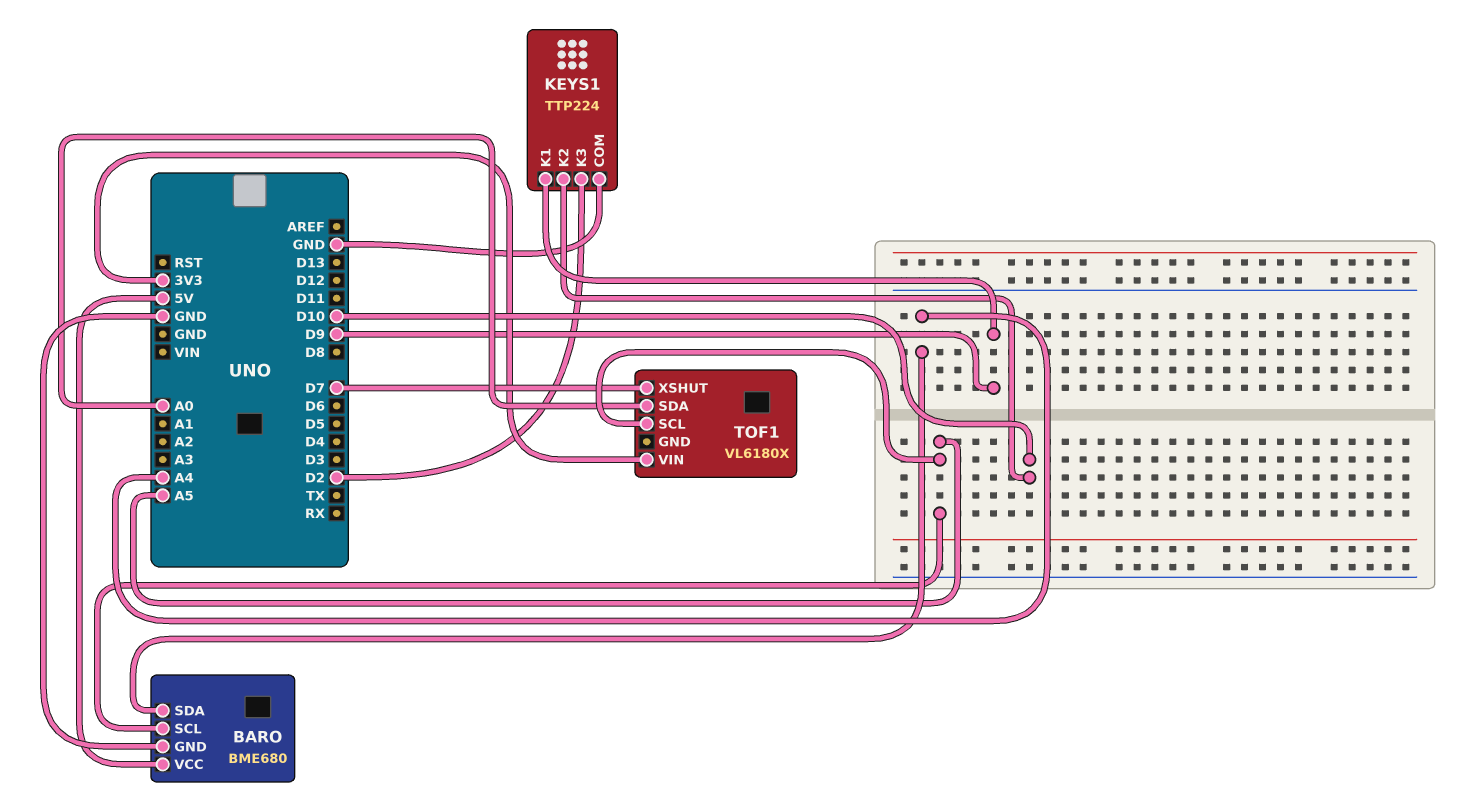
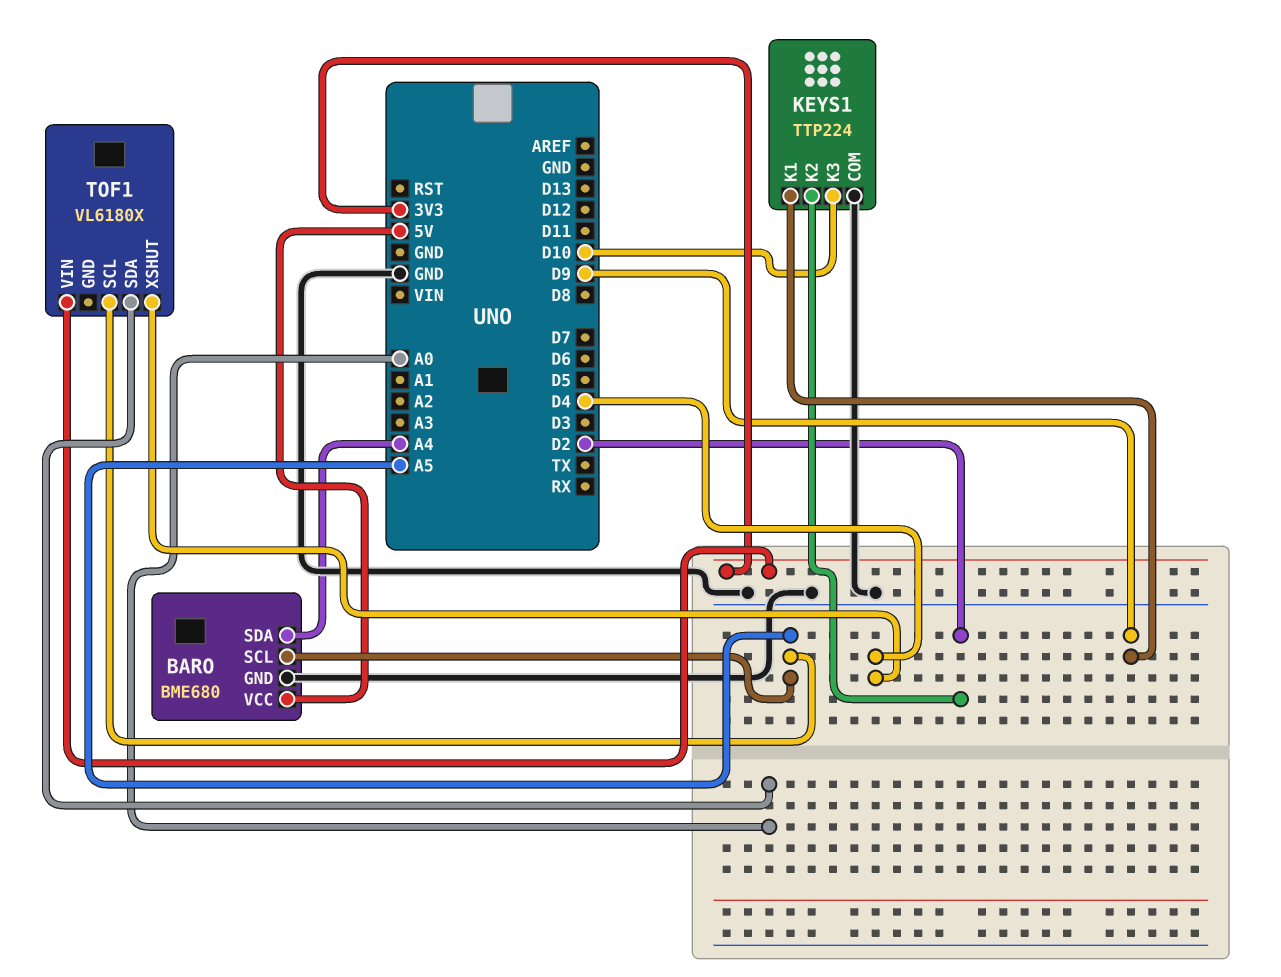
KEYS1 pin K2: D10 -> D2
KEYS1 pin K3: D2 -> D10
TOF1 pin XSHUT: D7 -> D4

